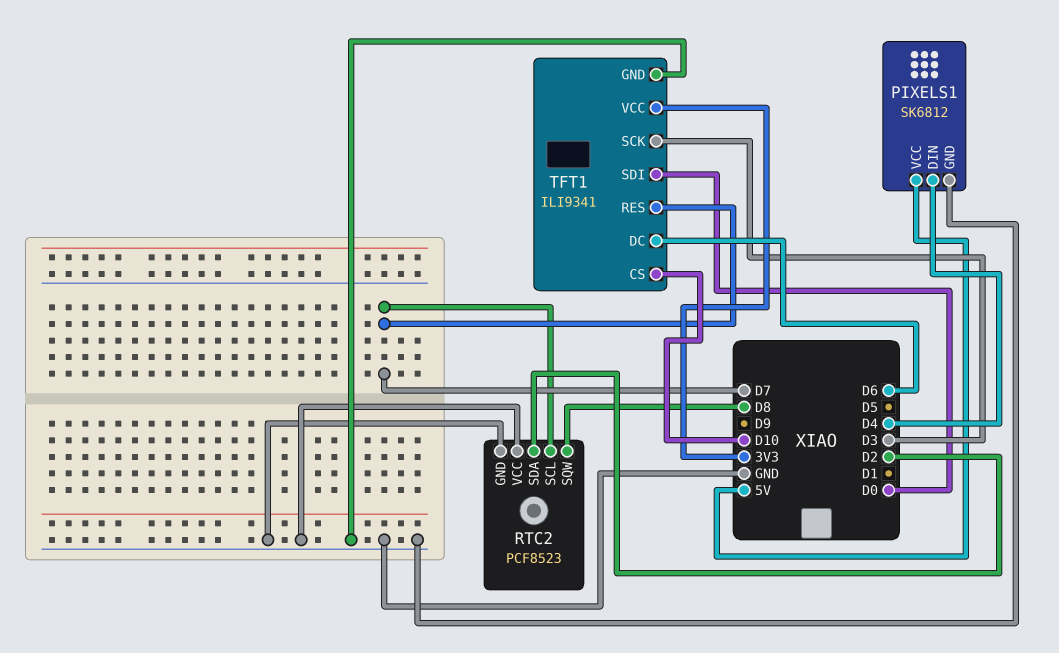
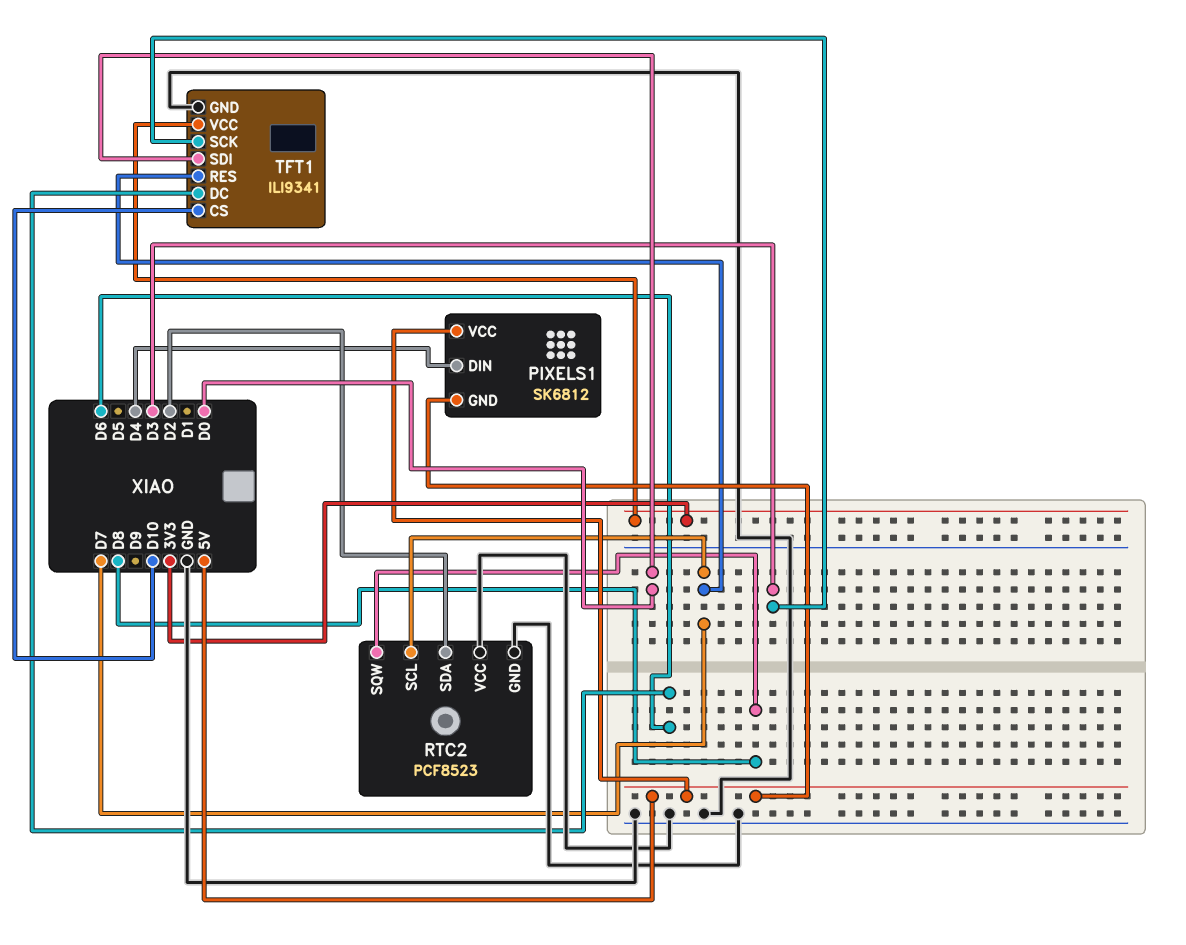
PIXELS1 pin GND: GND -> 5V

